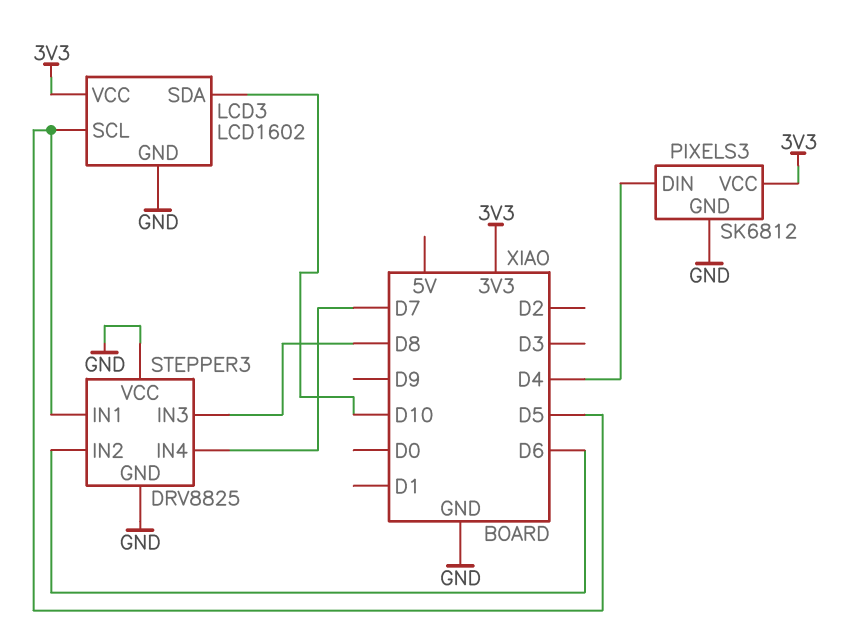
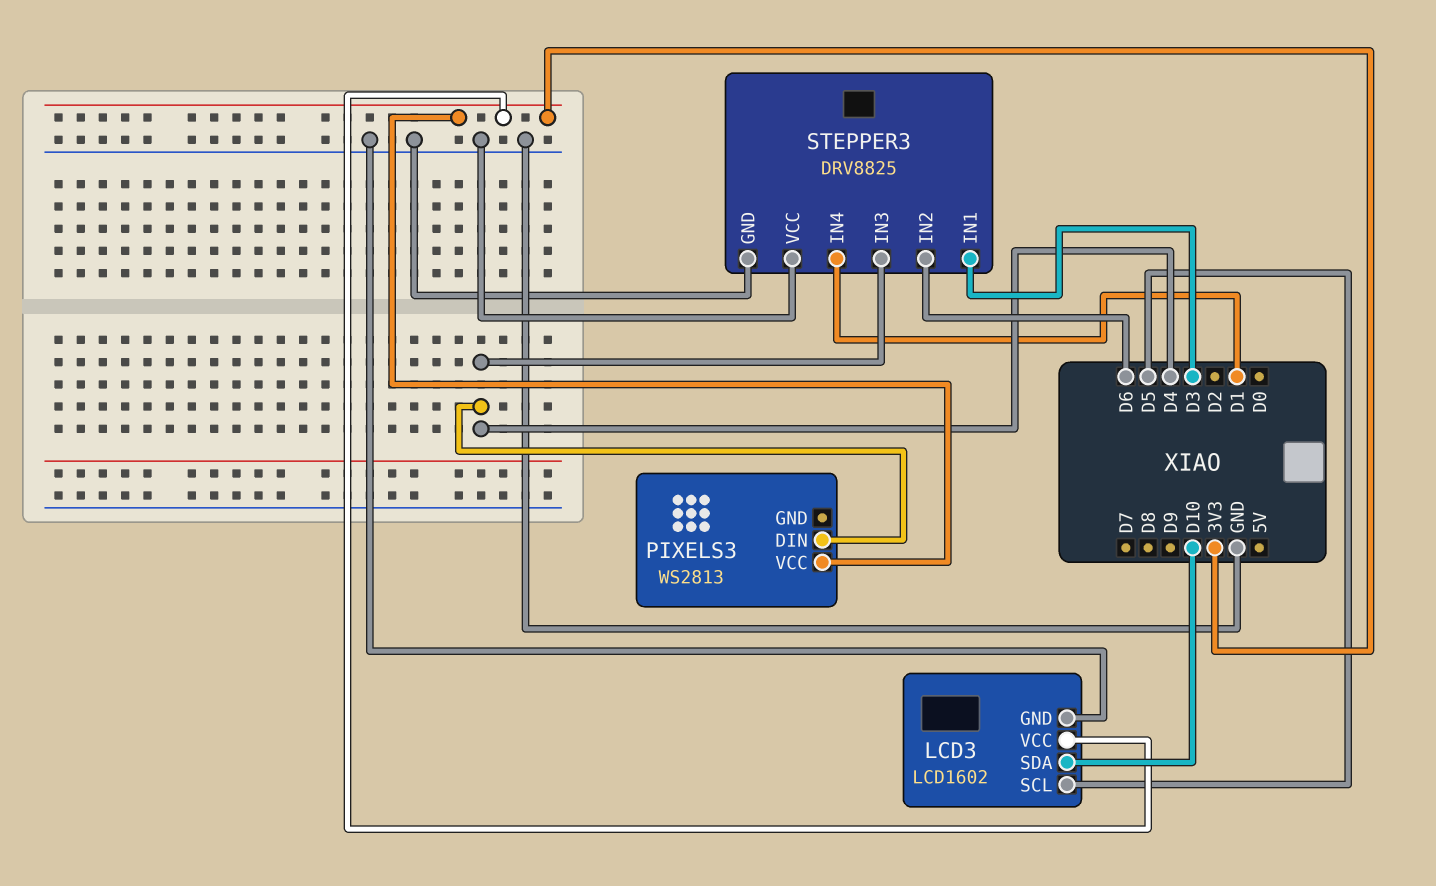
PIXELS3: SK6812 -> WS2813
PIXELS3 pin GND: GND -> none
STEPPER3 pin IN1: D5 -> D3
STEPPER3 pin IN3: D8 -> D4
STEPPER3 pin IN4: D7 -> D1

